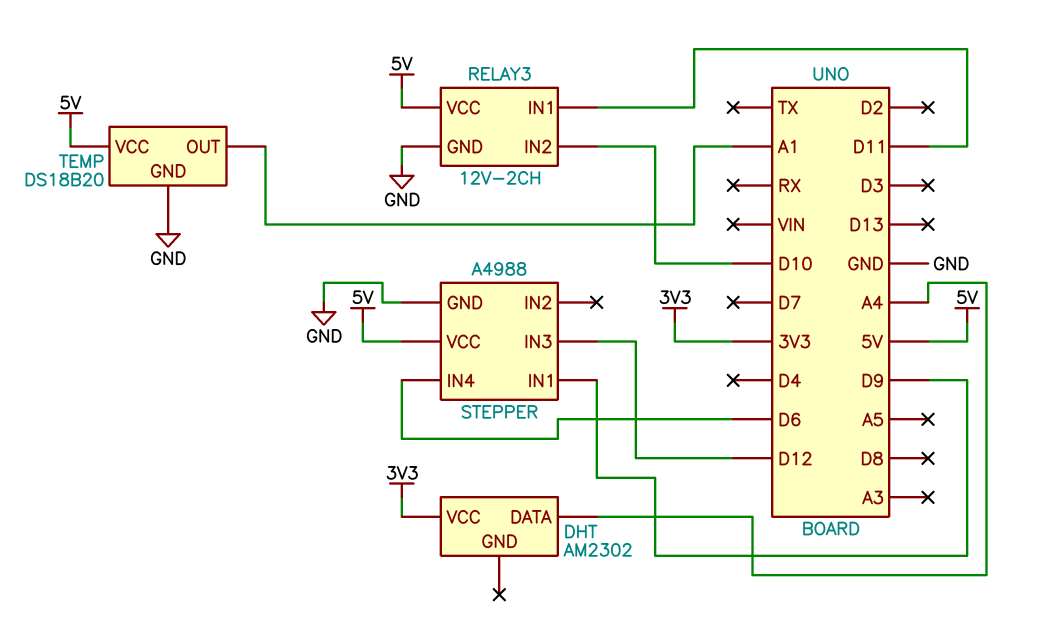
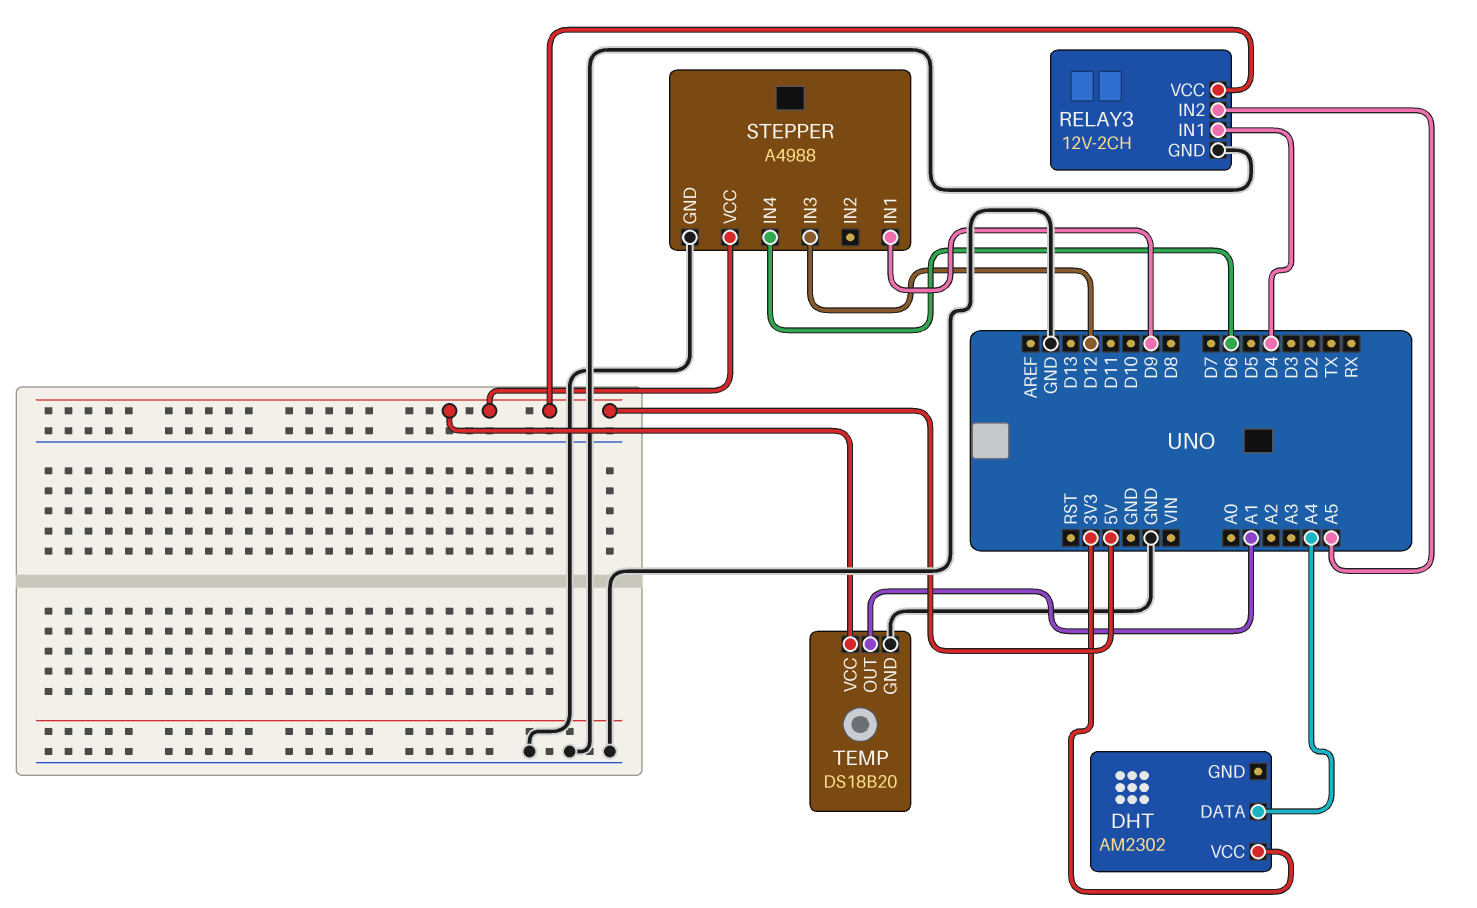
RELAY3 pin IN1: D11 -> D4
RELAY3 pin IN2: D10 -> A5

